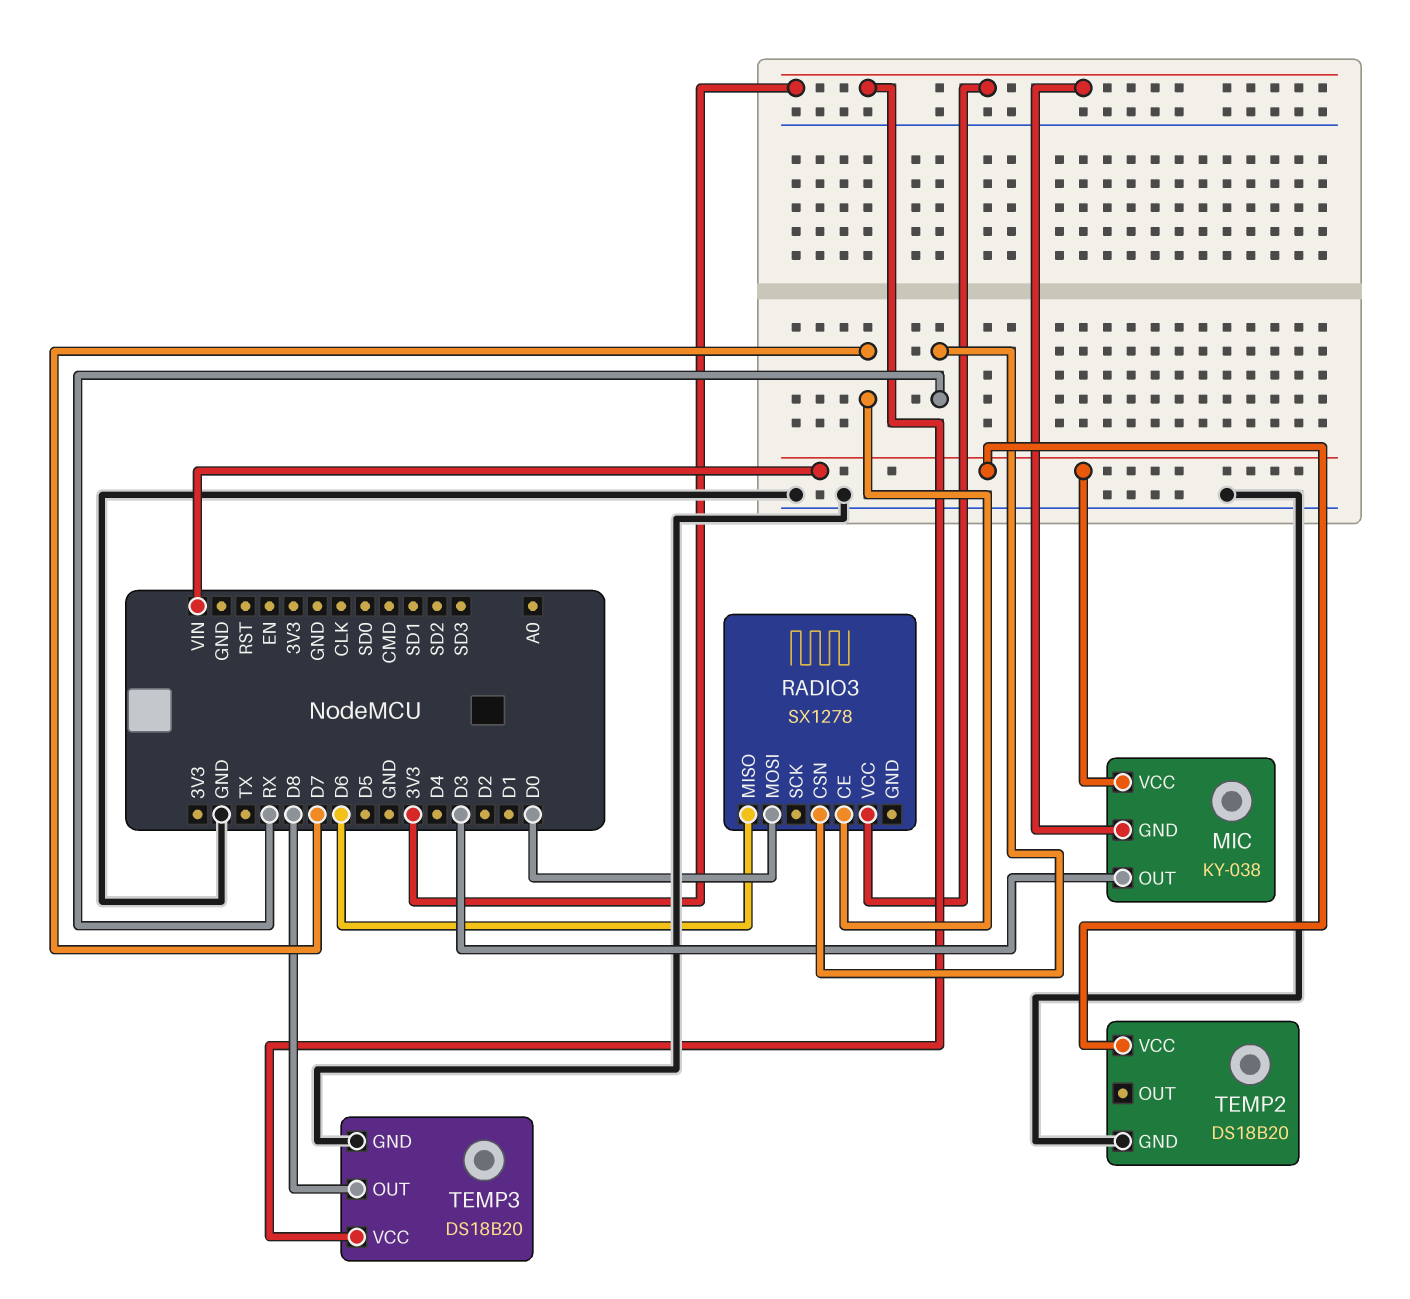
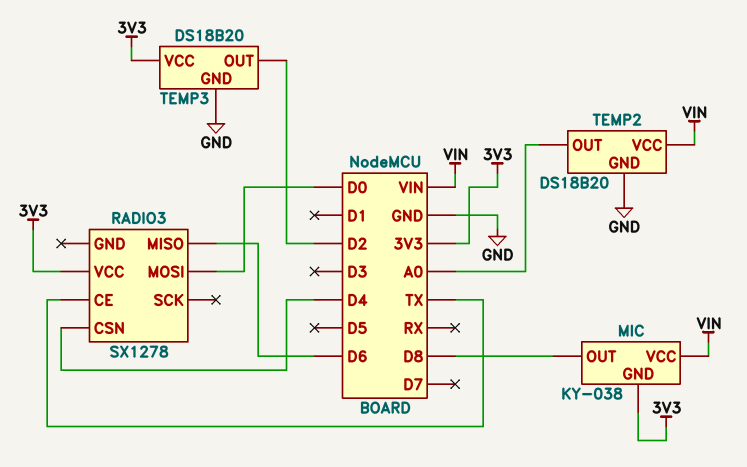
MIC pin OUT: D3 -> D8
RADIO3 pin CE: D7 -> TX
RADIO3 pin CSN: RX -> D4
TEMP2 pin OUT: none -> A0
TEMP3 pin OUT: D8 -> D2

